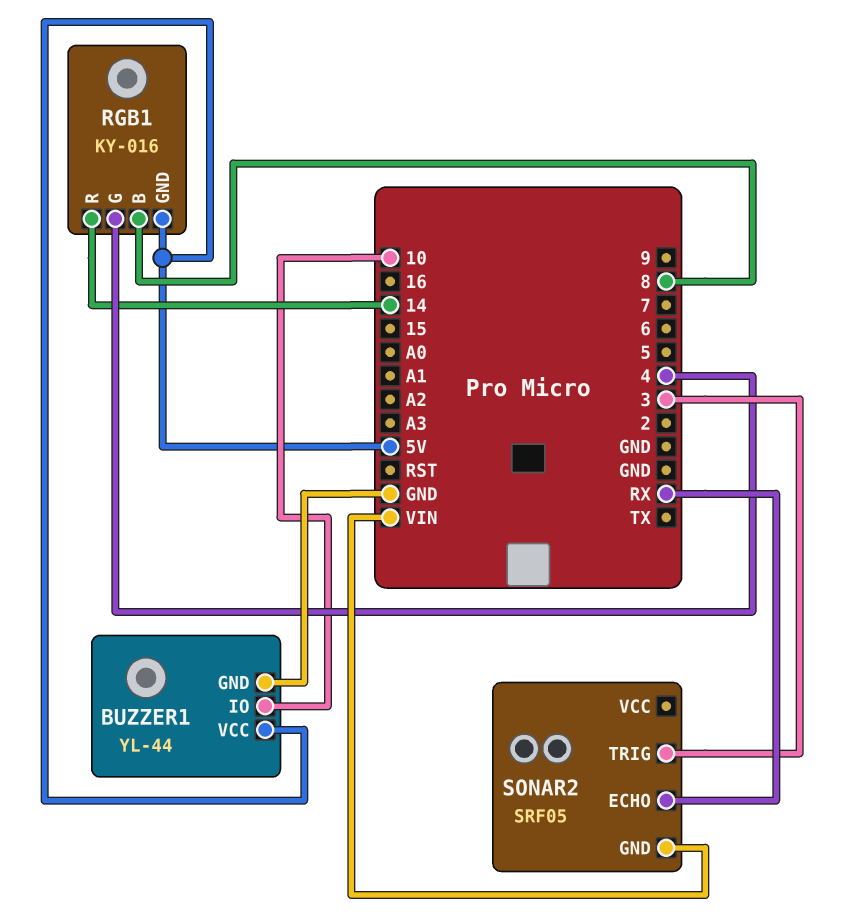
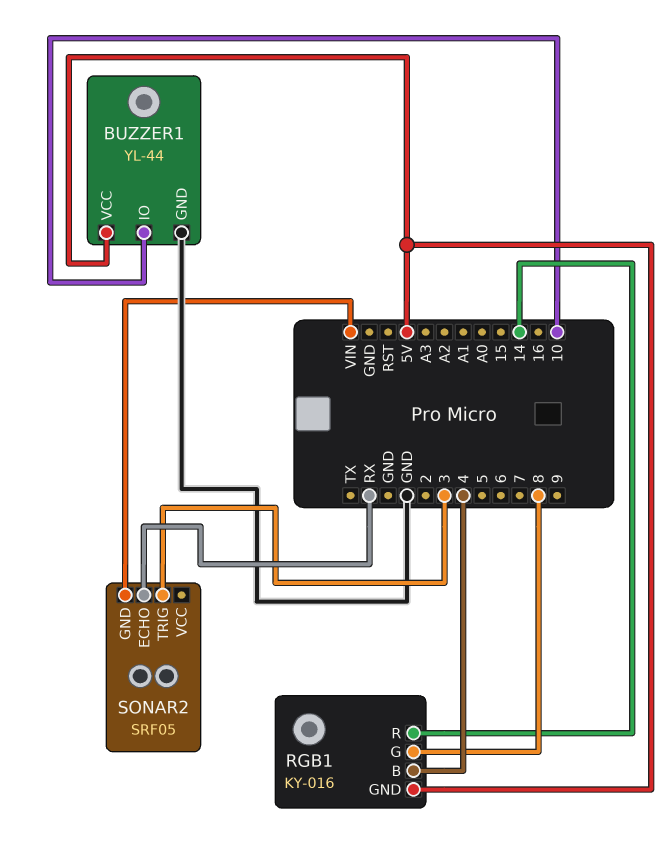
RGB1 pin B: 8 -> 4
RGB1 pin G: 4 -> 8

